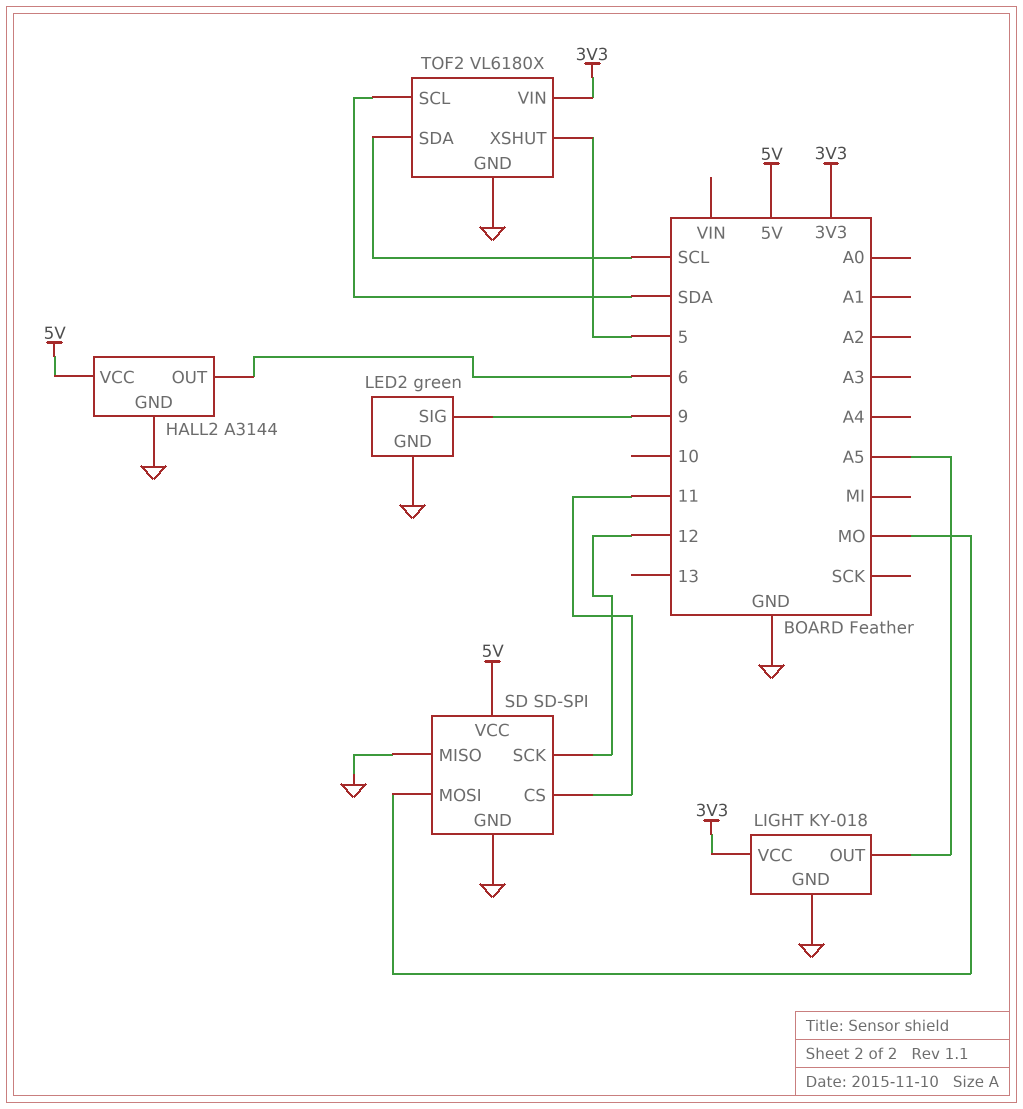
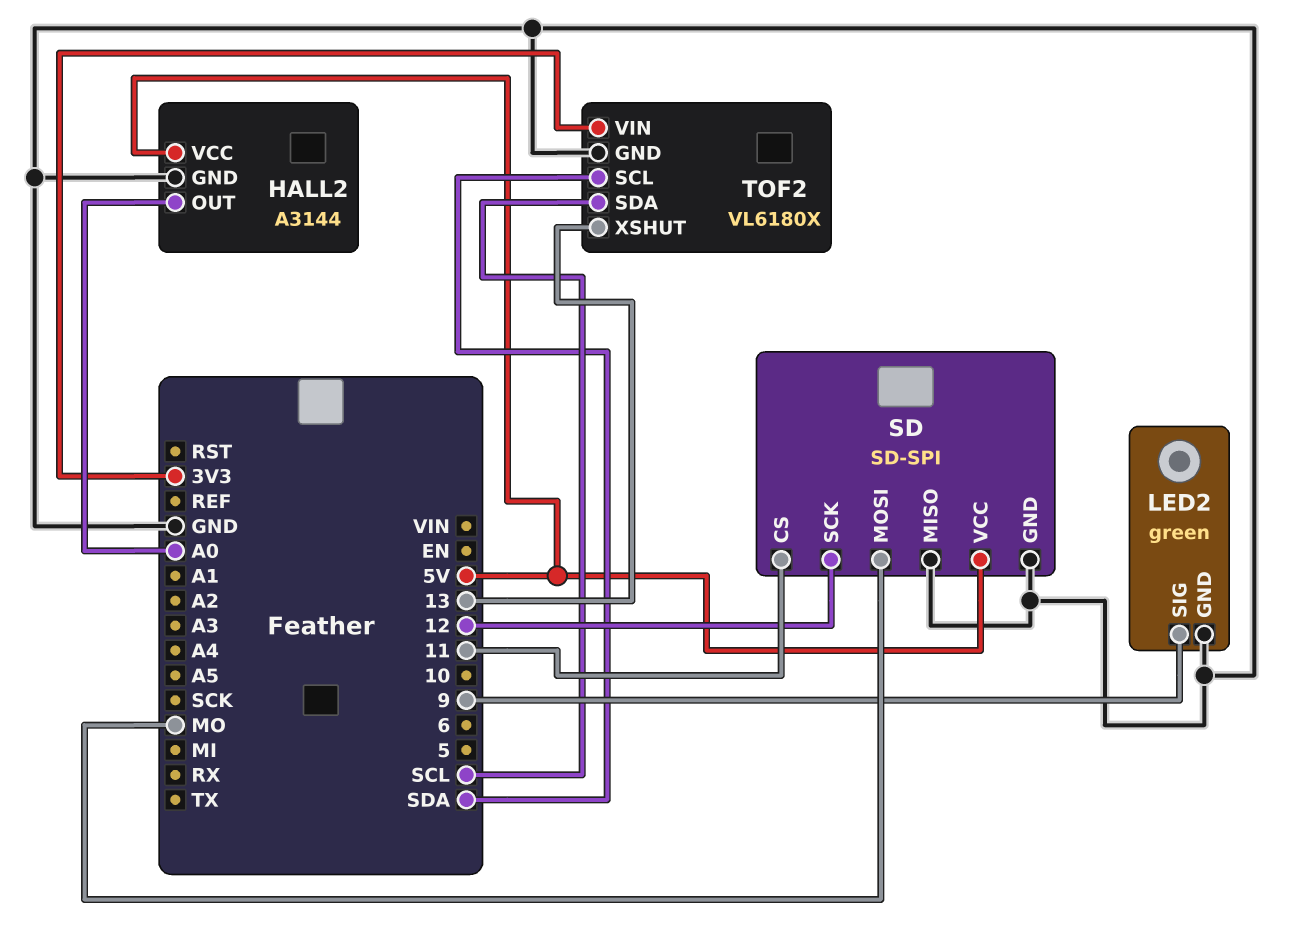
HALL2 pin OUT: 6 -> A0
LIGHT: KY-018 -> none
LIGHT pin GND: GND -> none
LIGHT pin OUT: A5 -> none
LIGHT pin VCC: 3V3 -> none
TOF2 pin XSHUT: 5 -> 13

